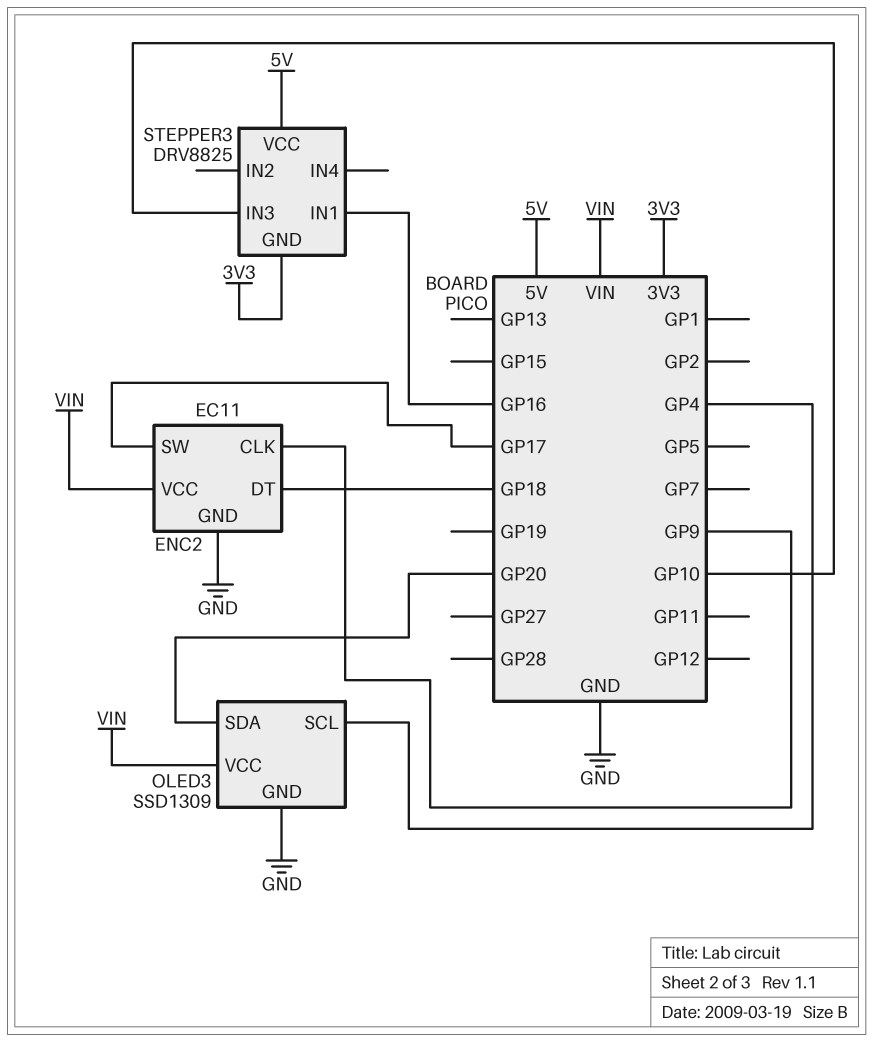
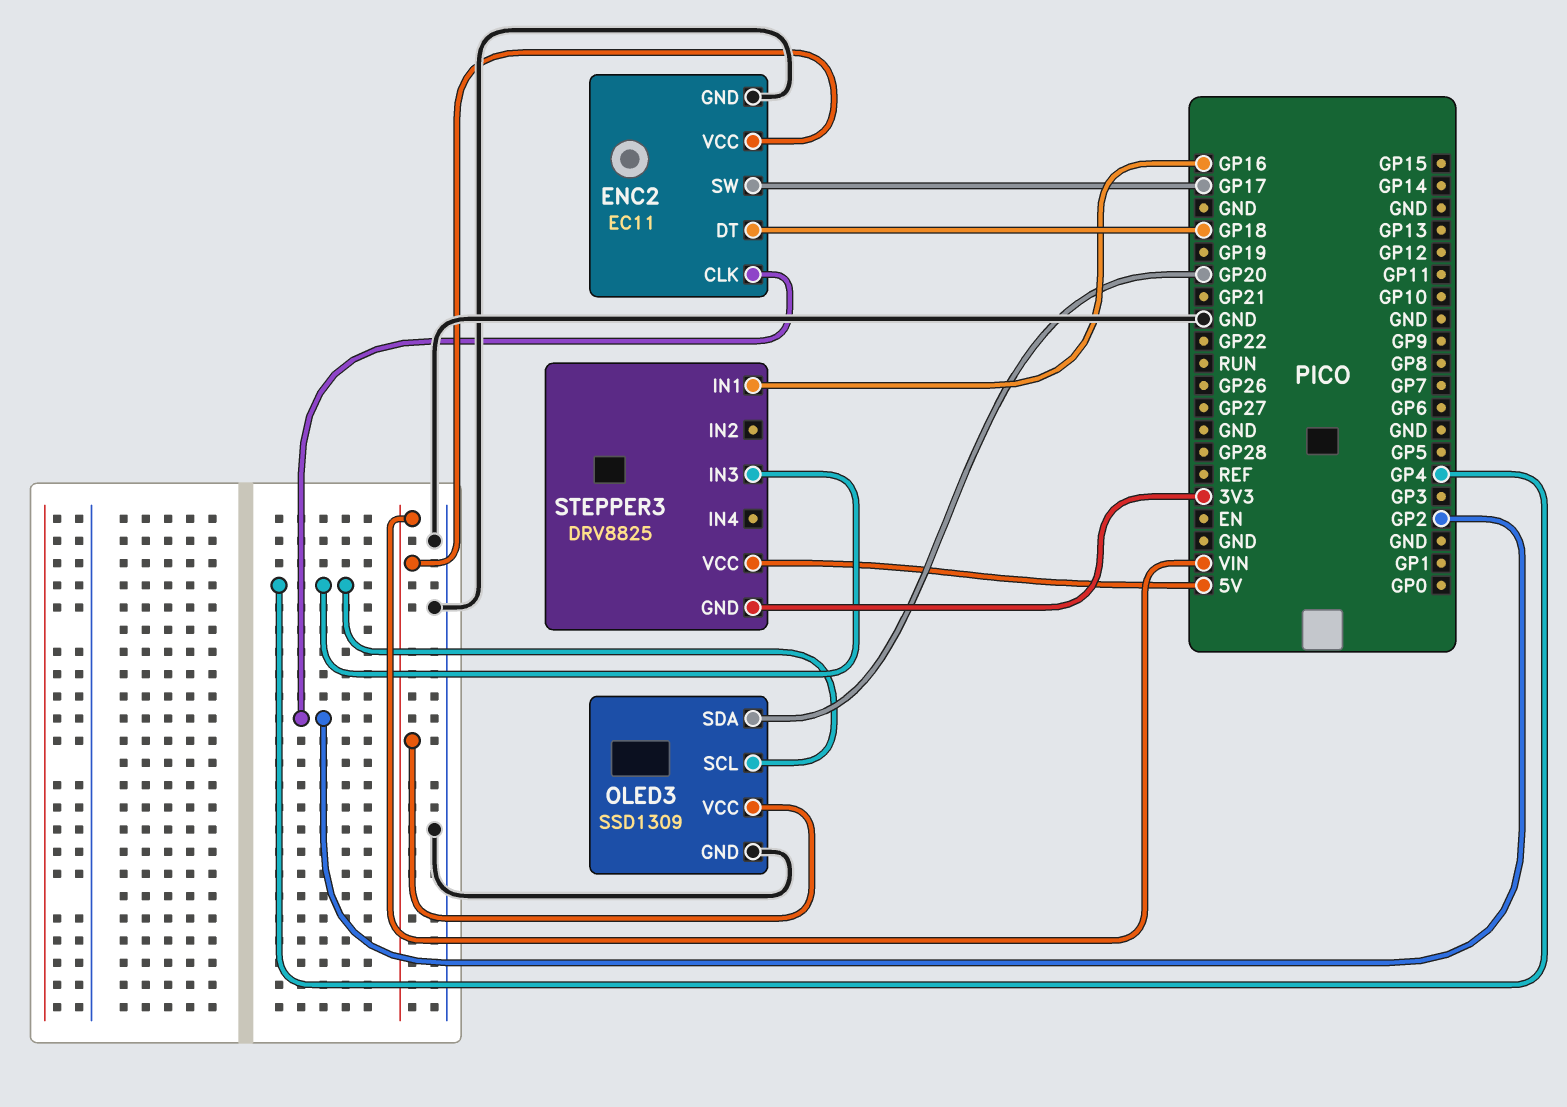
ENC2 pin CLK: GP9 -> GP2
STEPPER3 pin IN3: GP10 -> GP4

